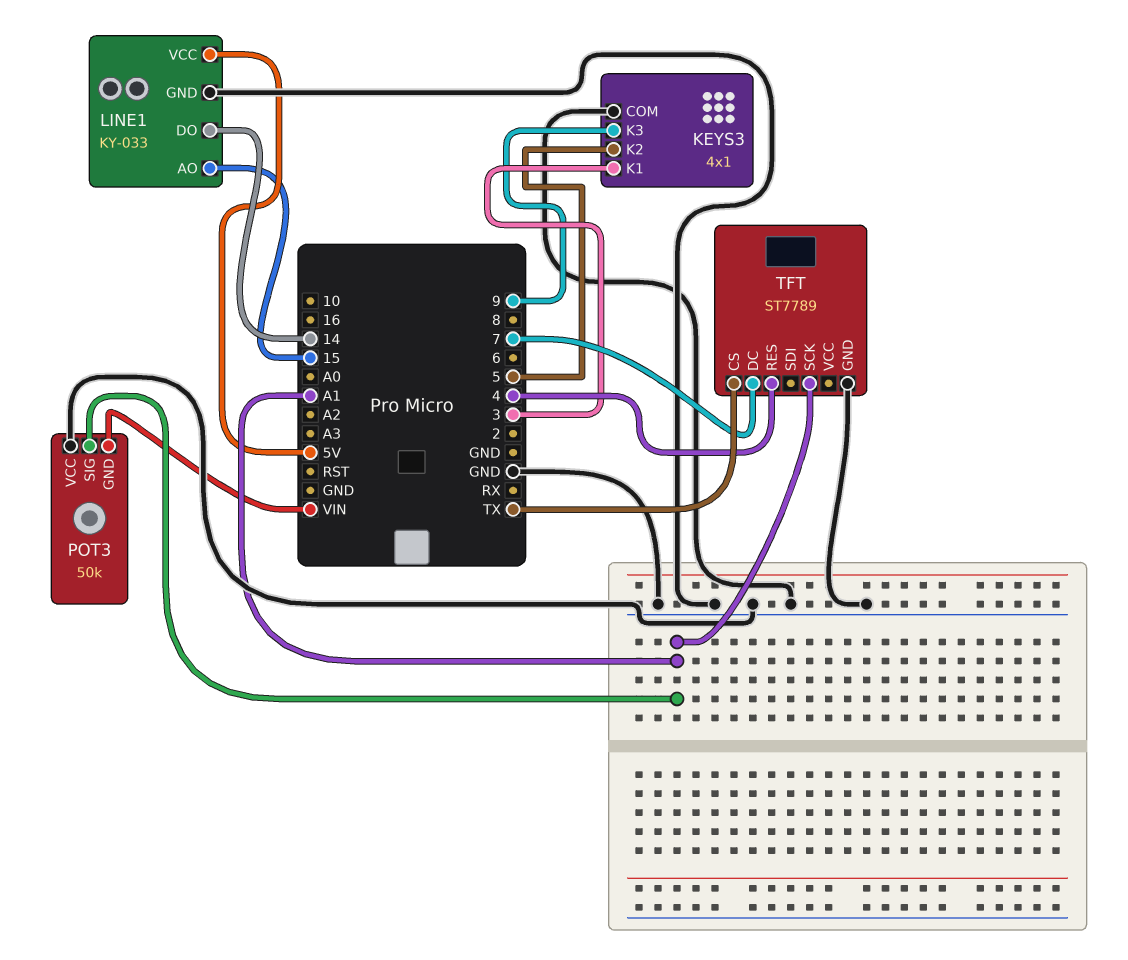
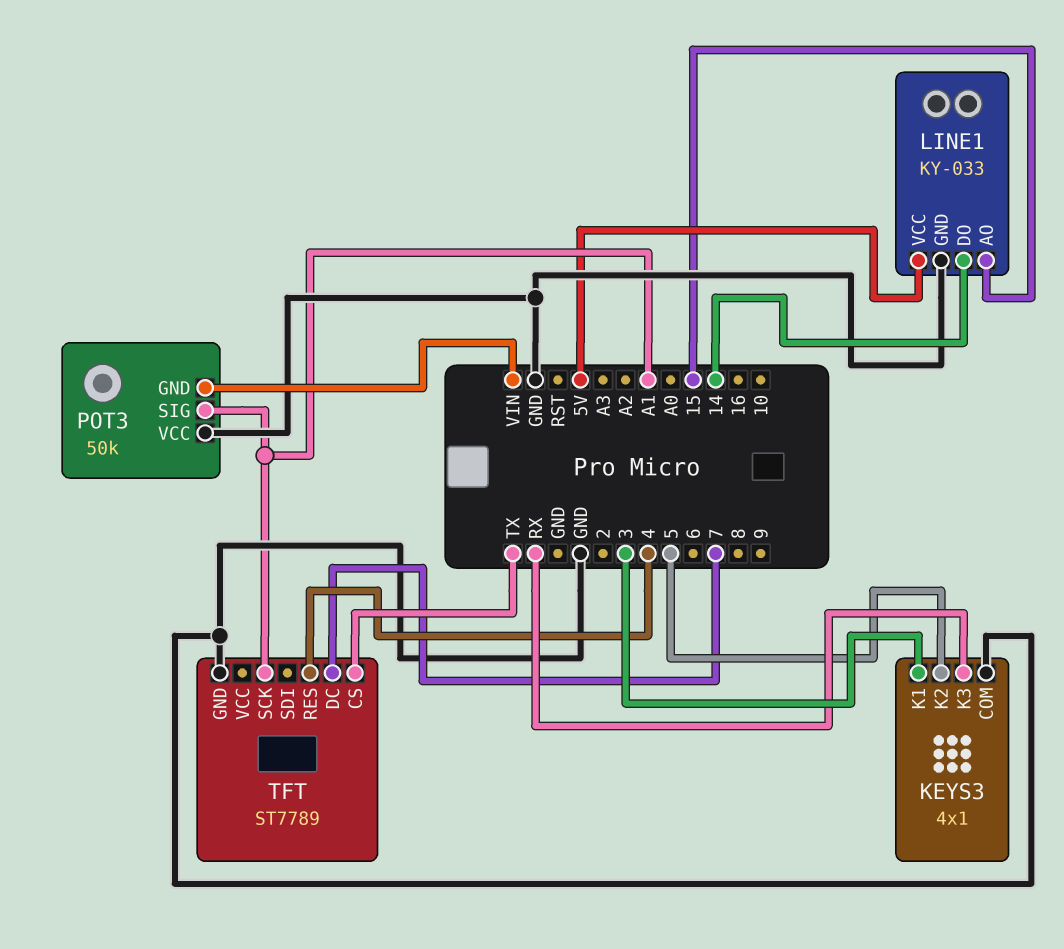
KEYS3 pin K3: 9 -> RX

